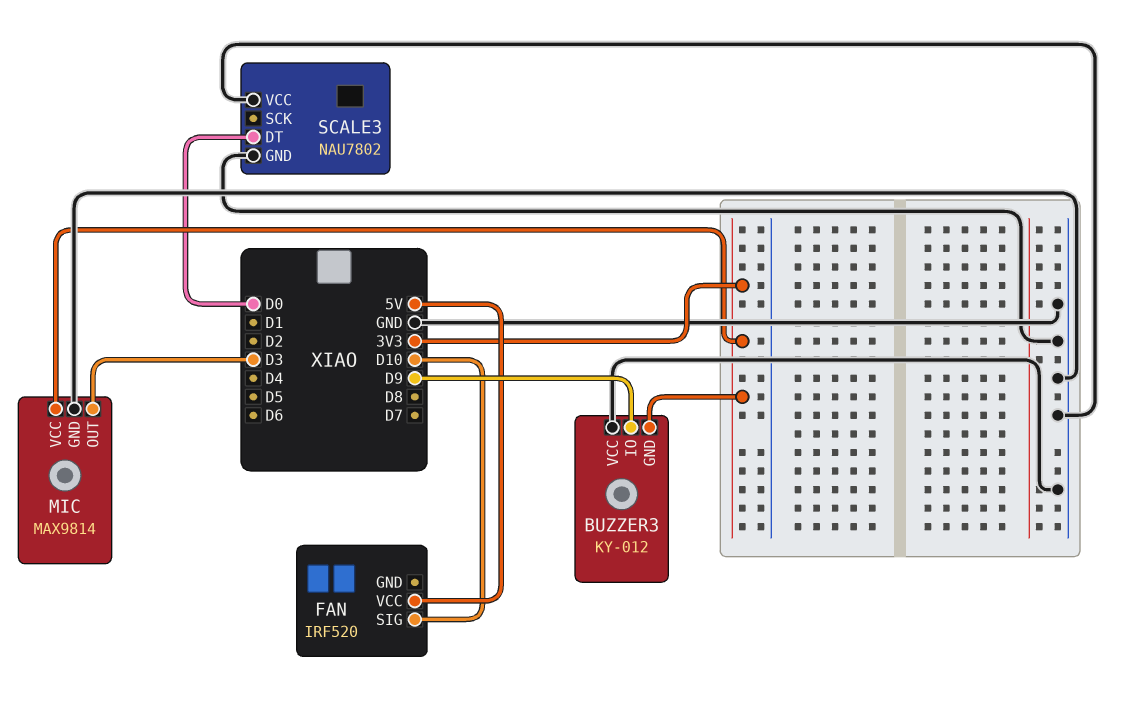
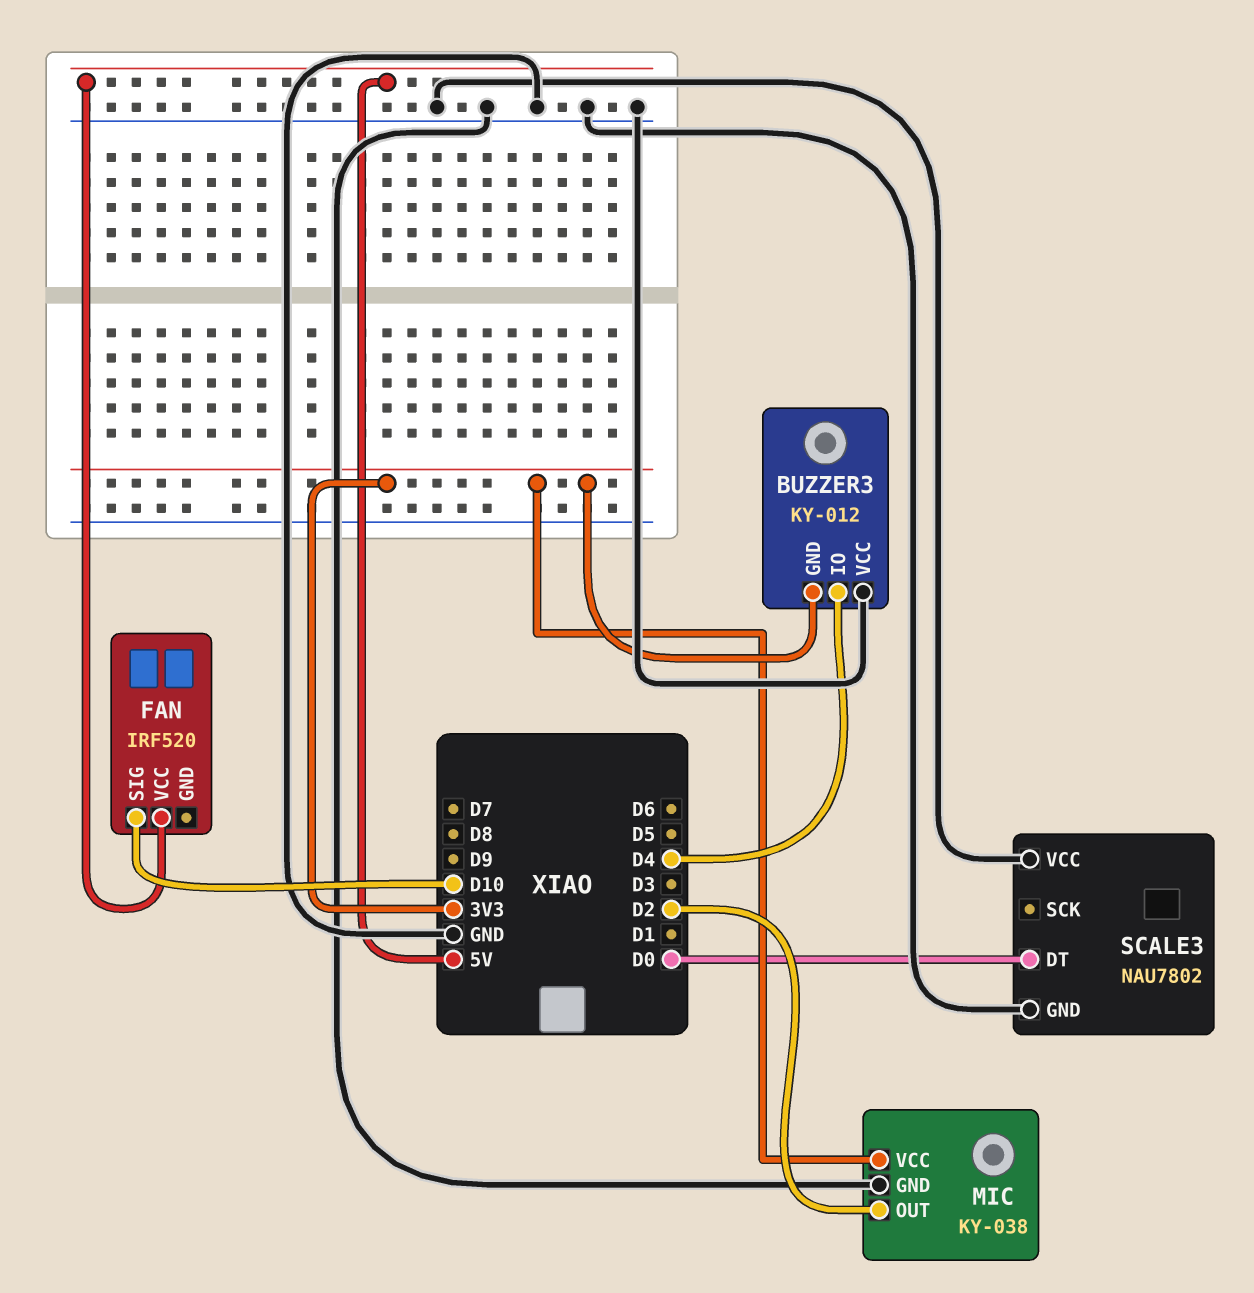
BUZZER3 pin IO: D9 -> D4
MIC: MAX9814 -> KY-038
MIC pin OUT: D3 -> D2

